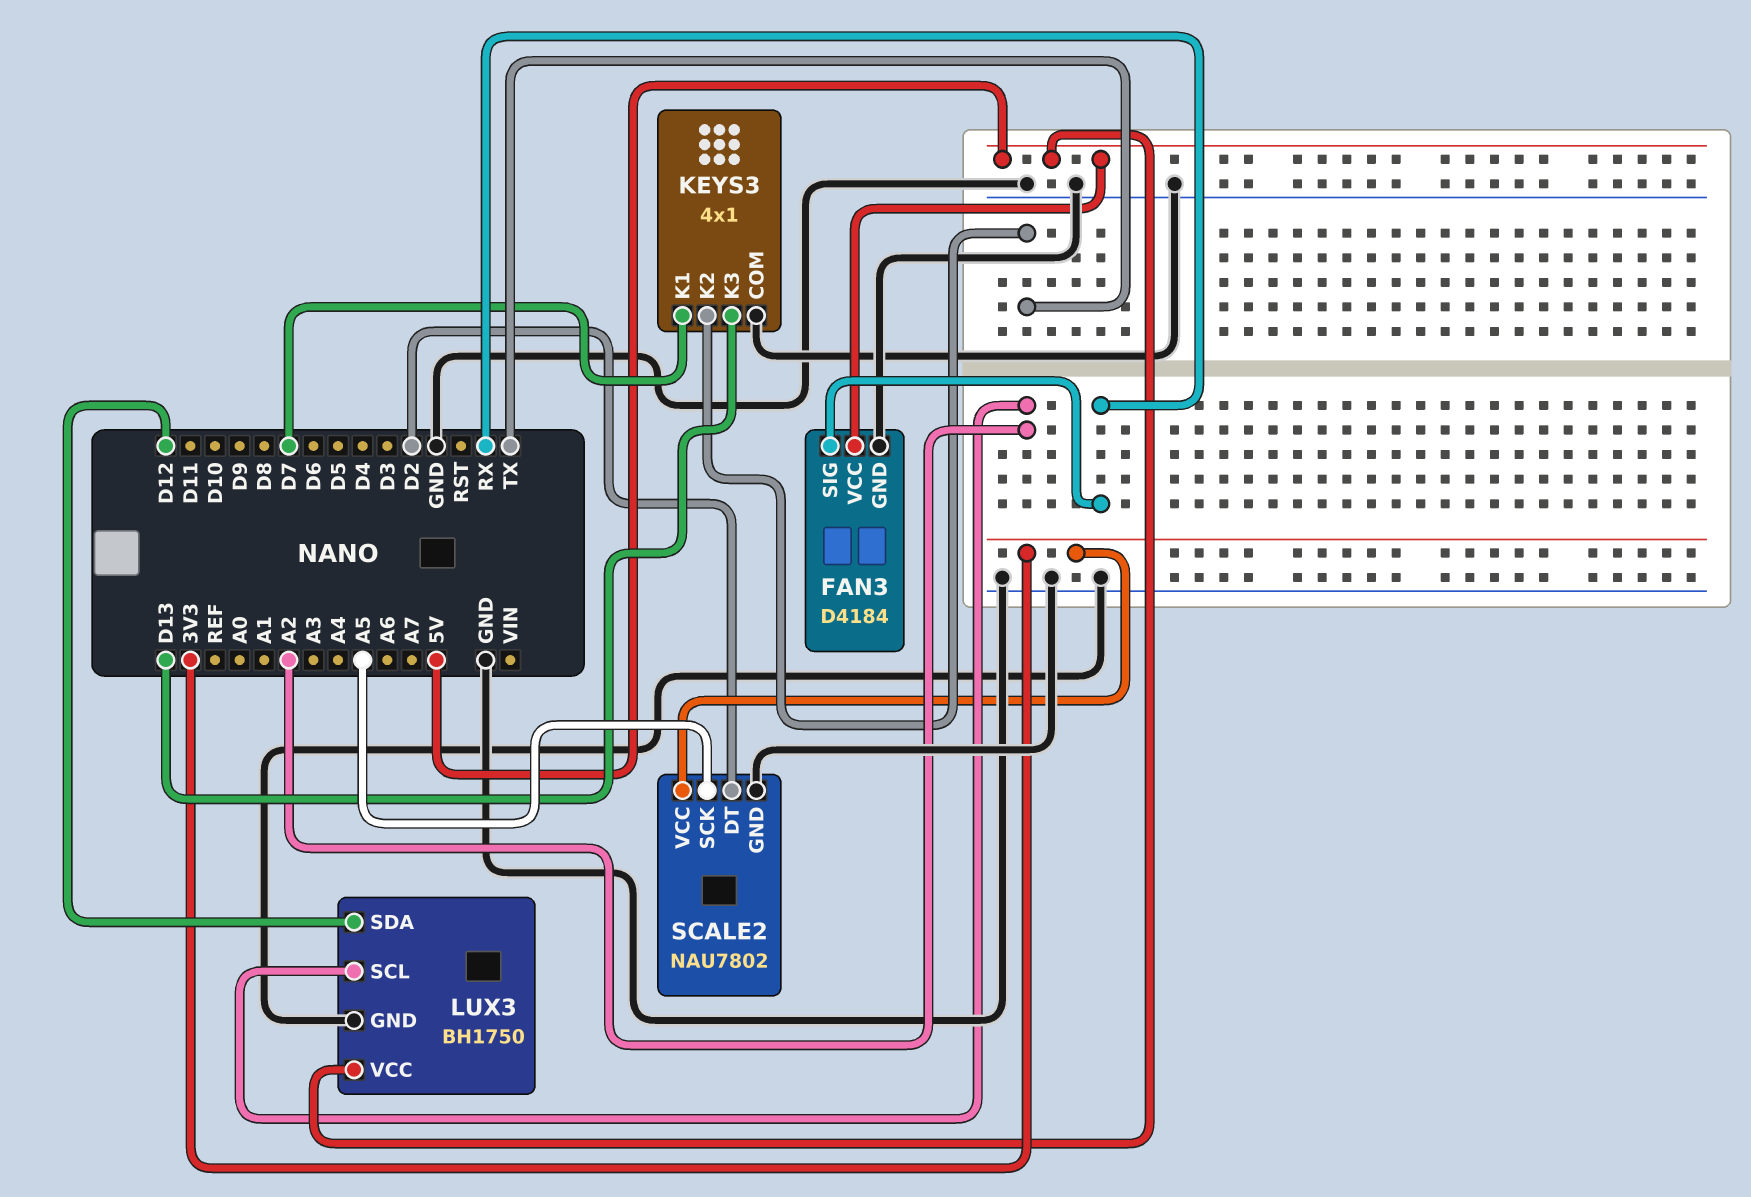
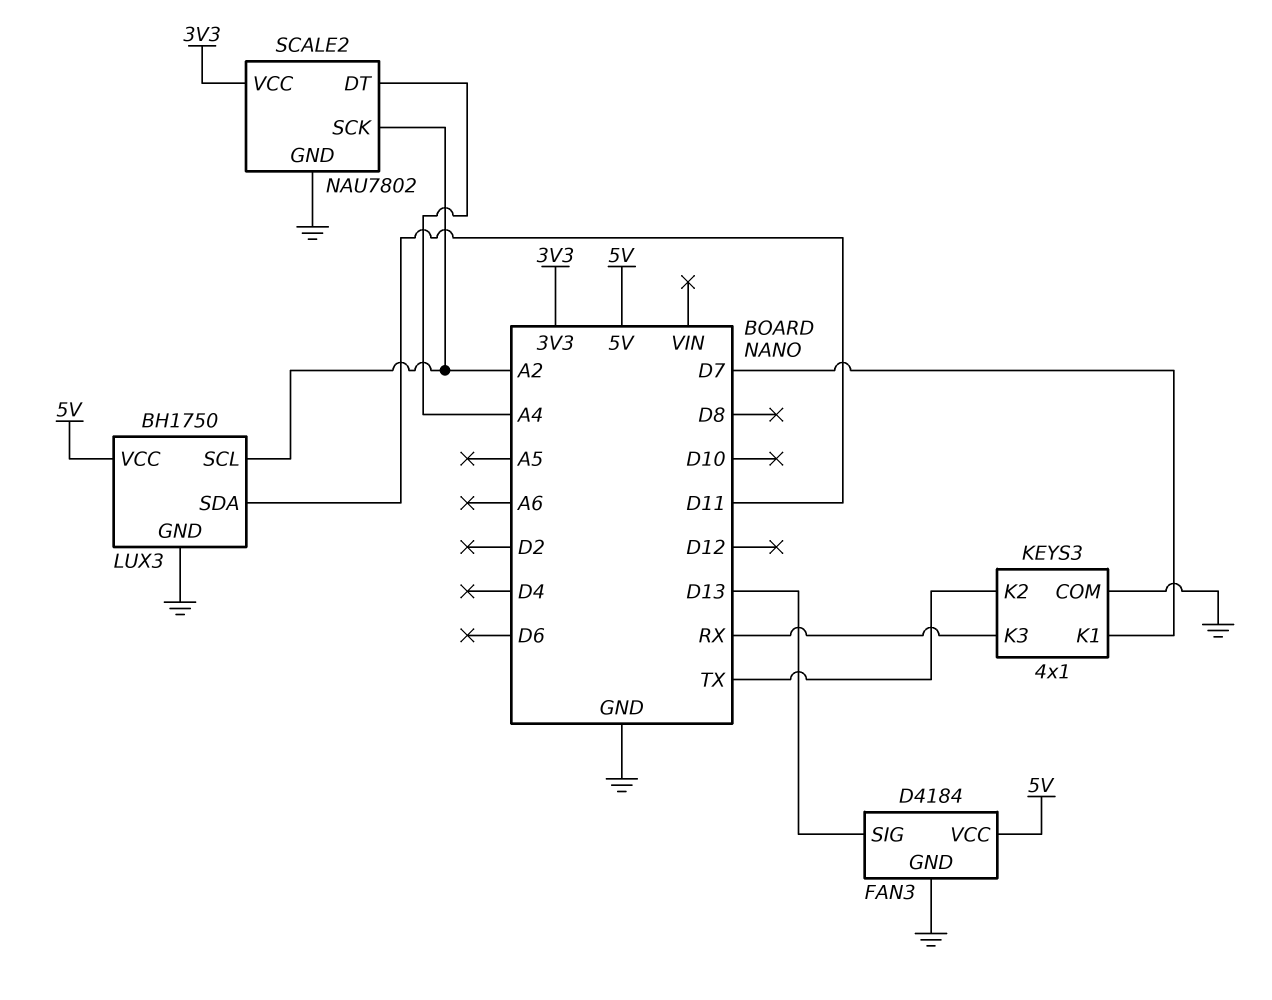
FAN3 pin SIG: RX -> D13
KEYS3 pin K3: D13 -> RX
LUX3 pin SDA: D12 -> D11
SCALE2 pin DT: D2 -> A4
SCALE2 pin SCK: A5 -> A2

